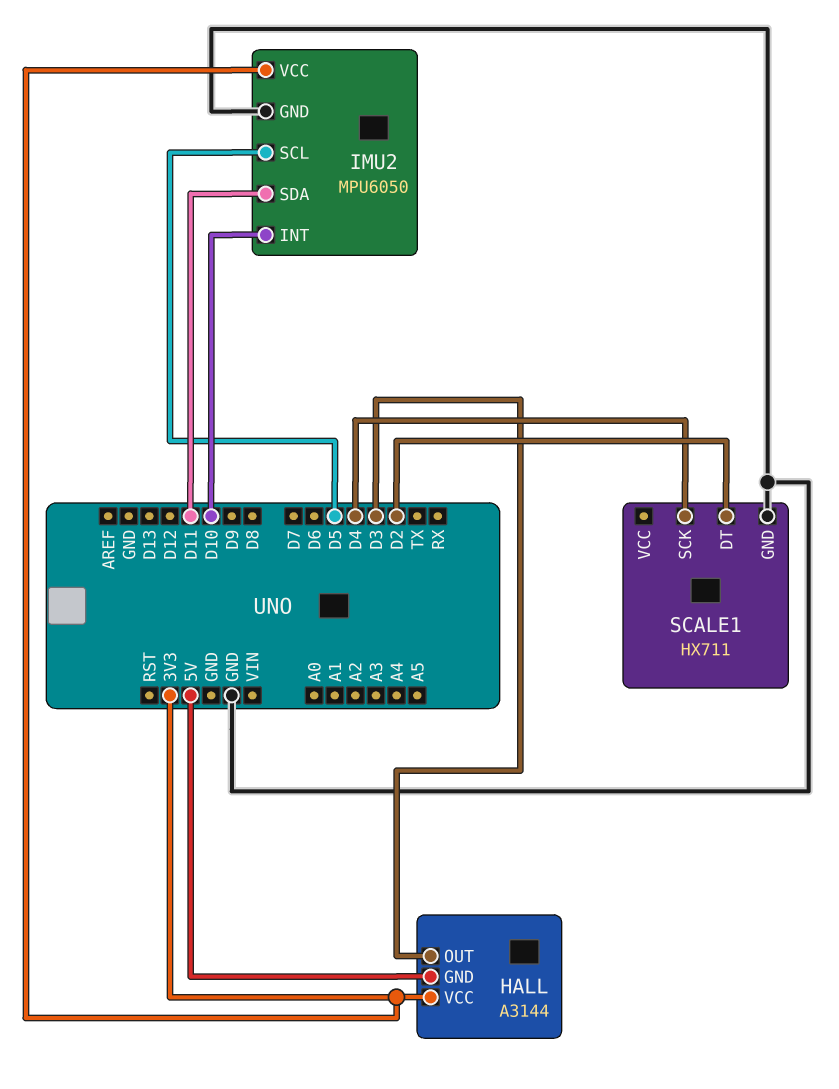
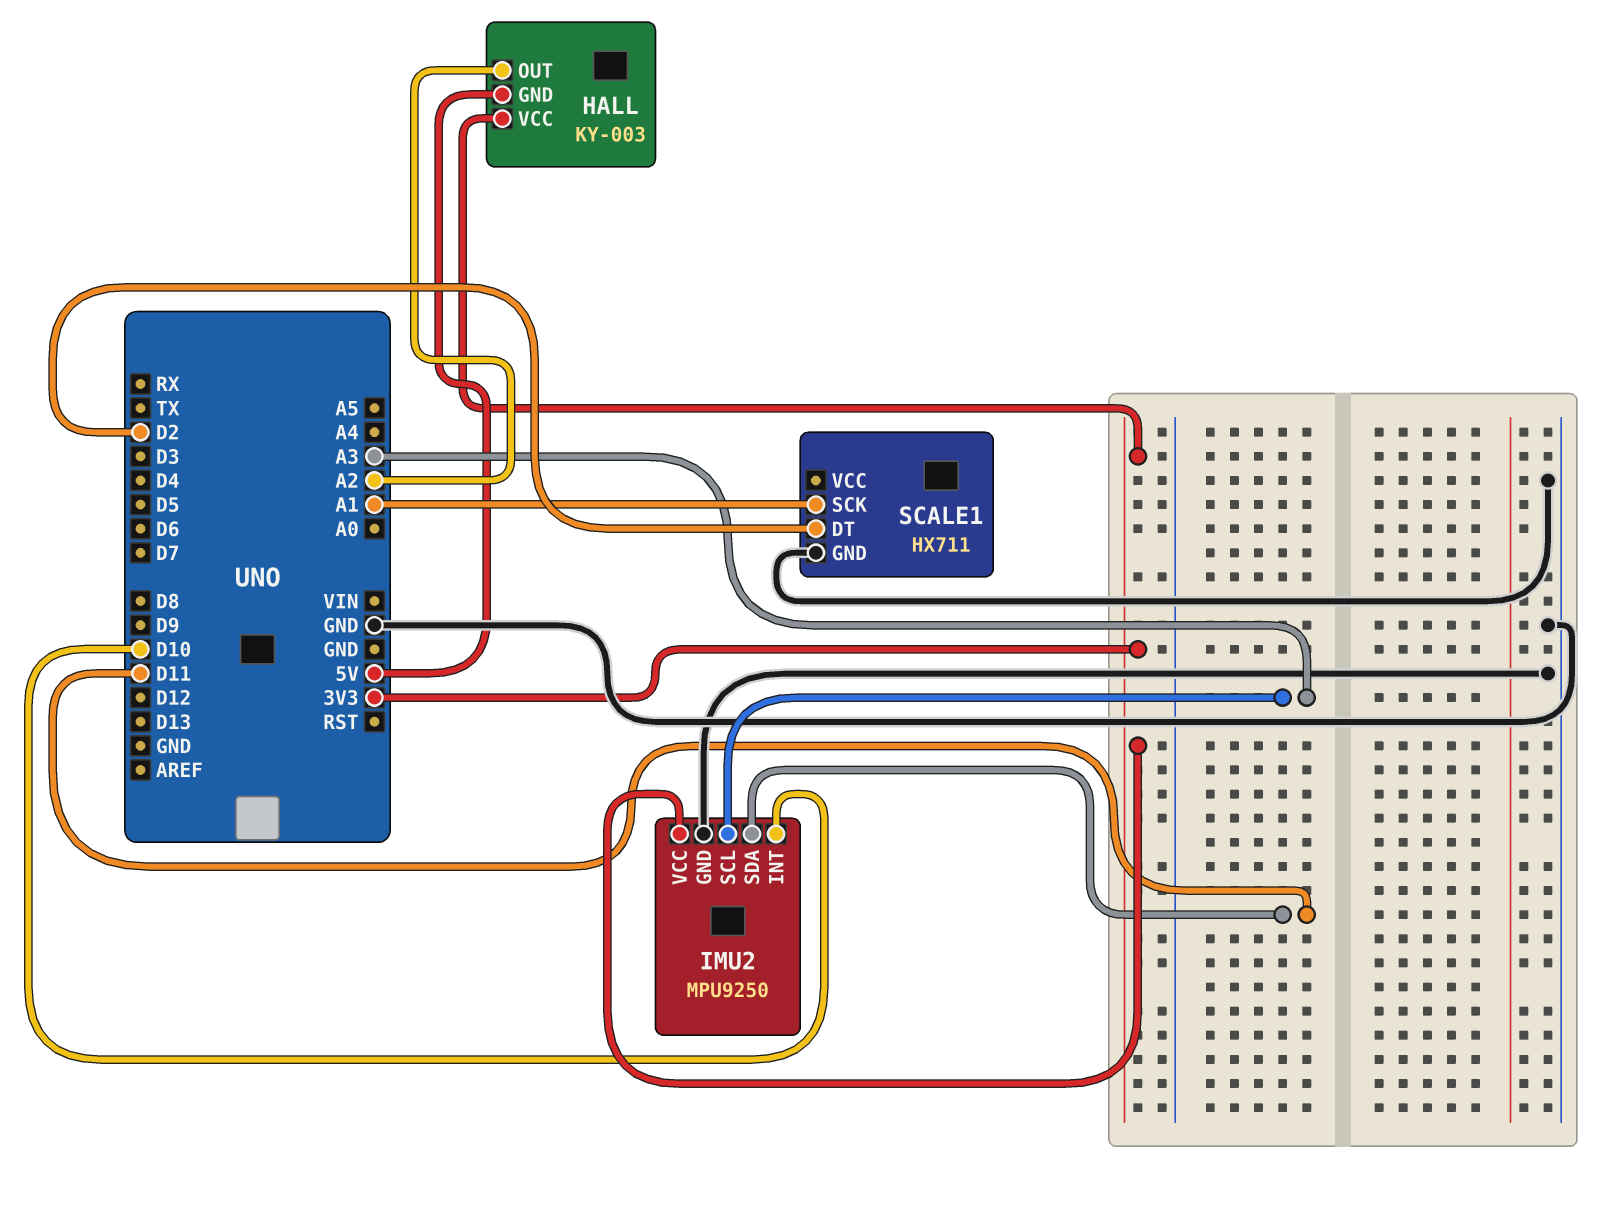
HALL: A3144 -> KY-003
HALL pin OUT: D3 -> A2
IMU2: MPU6050 -> MPU9250
IMU2 pin SCL: D5 -> A3
SCALE1 pin SCK: D4 -> A1

